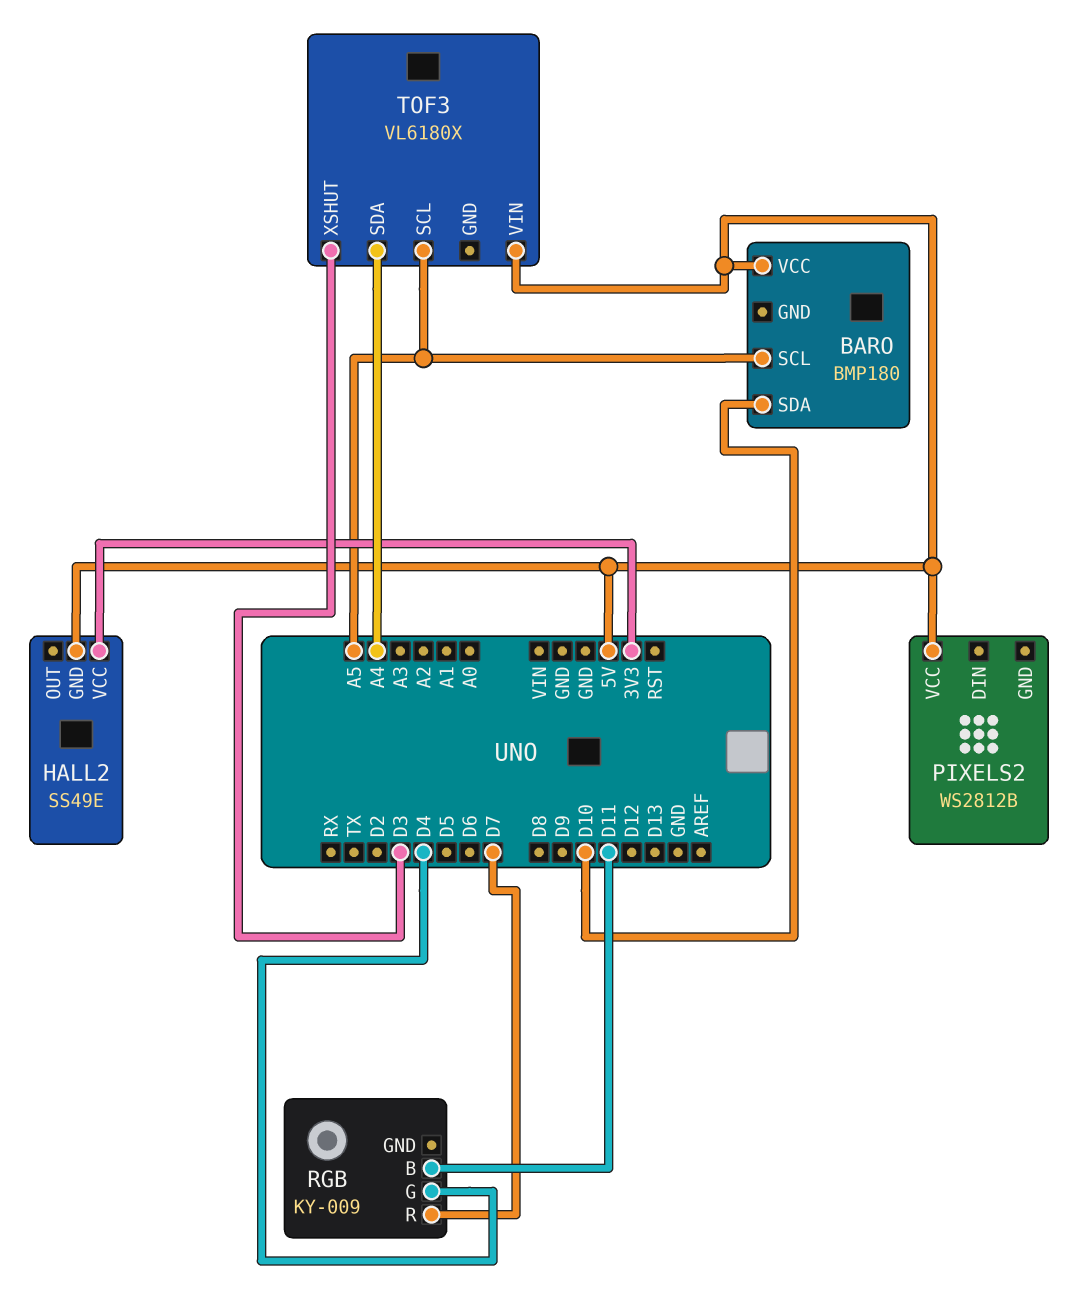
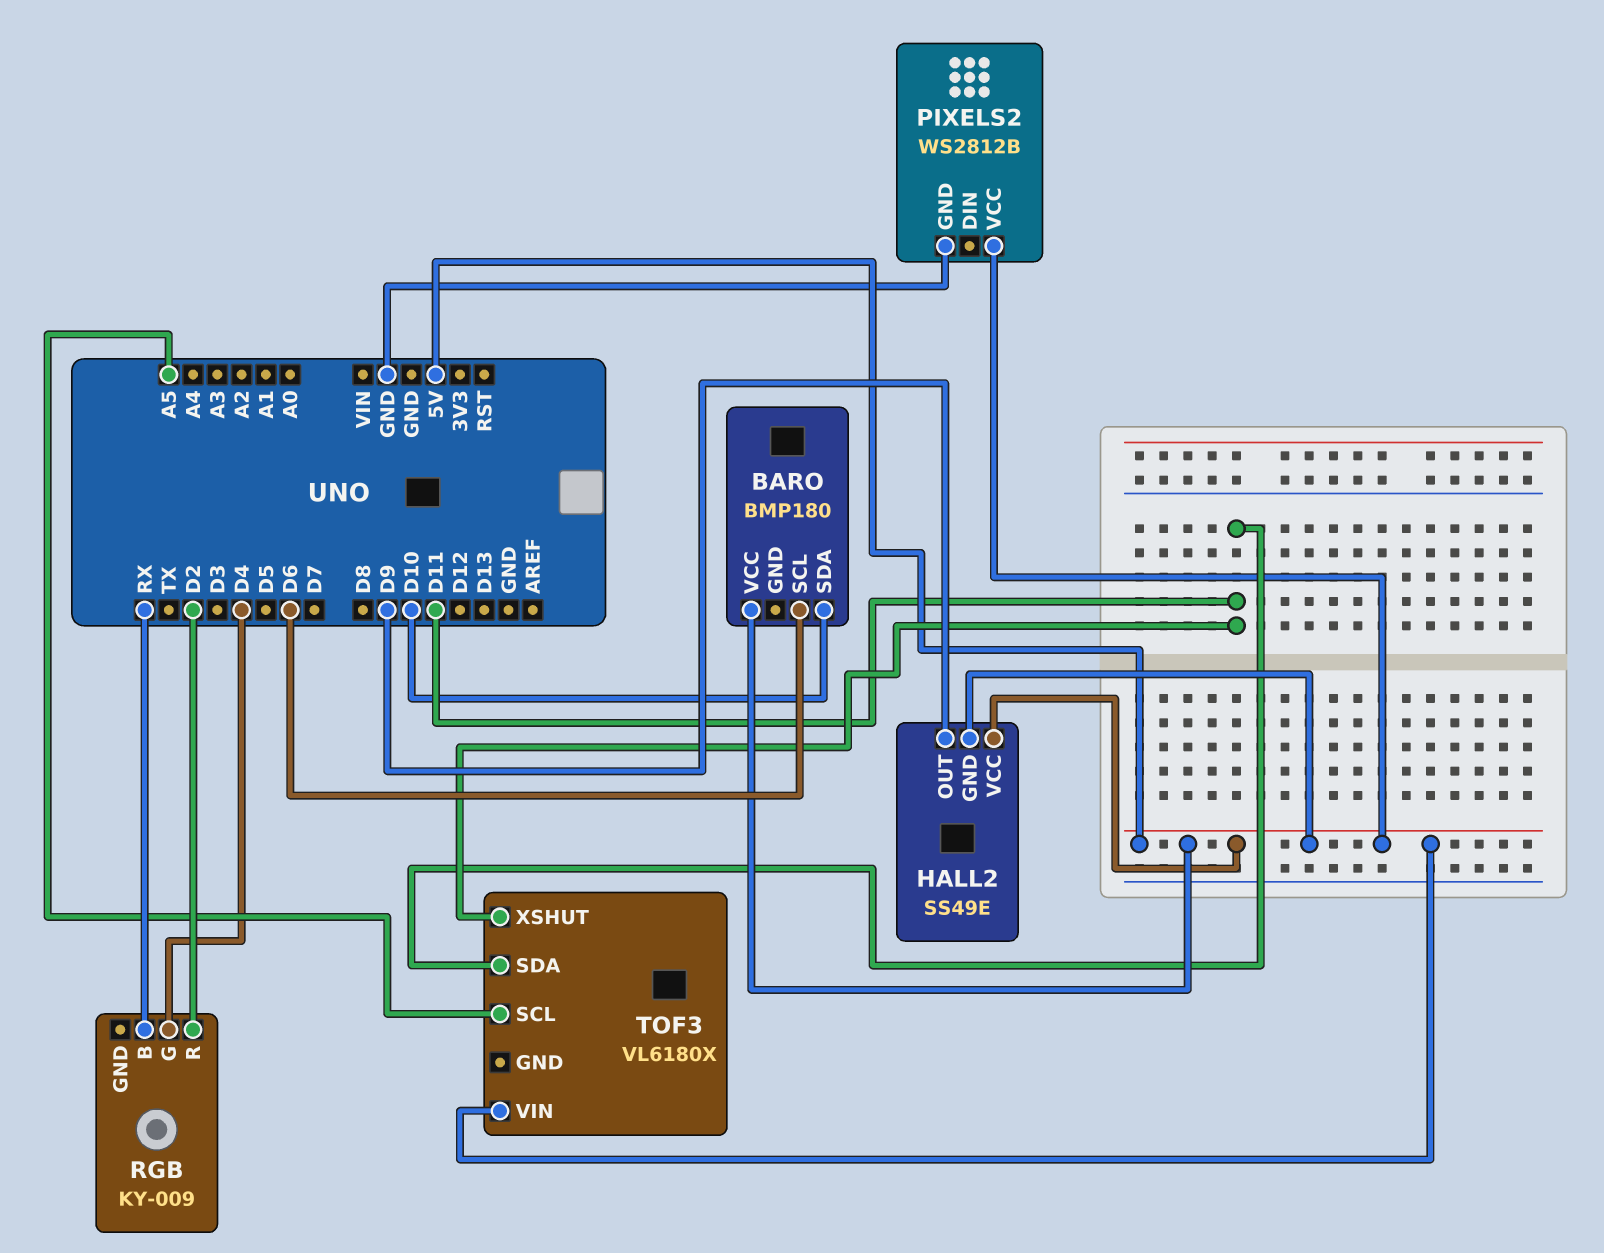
BARO pin SCL: A5 -> D6
HALL2 pin OUT: none -> D9
HALL2 pin VCC: 3V3 -> 5V
PIXELS2 pin GND: none -> GND
RGB pin B: D11 -> RX
RGB pin R: D7 -> D2
TOF3 pin SDA: A4 -> D11
TOF3 pin XSHUT: D3 -> D11

